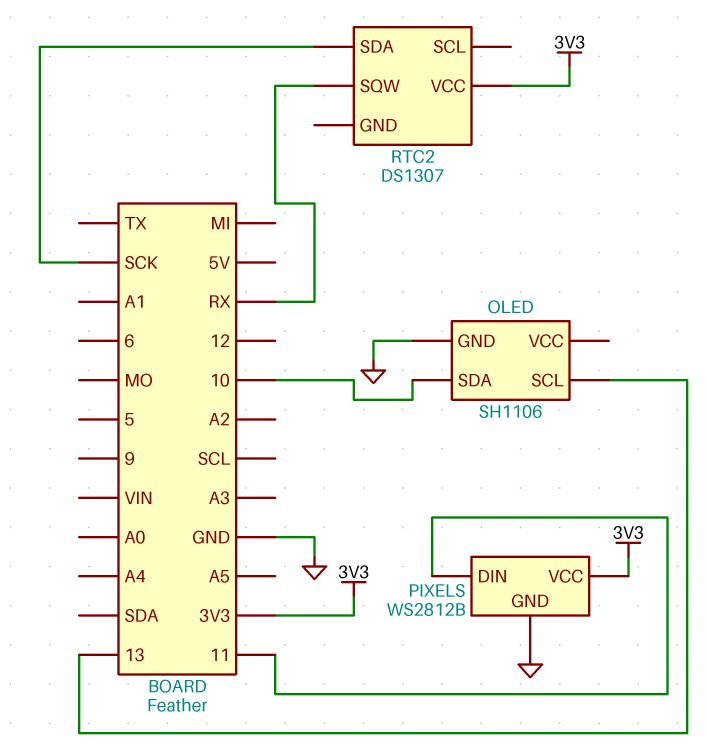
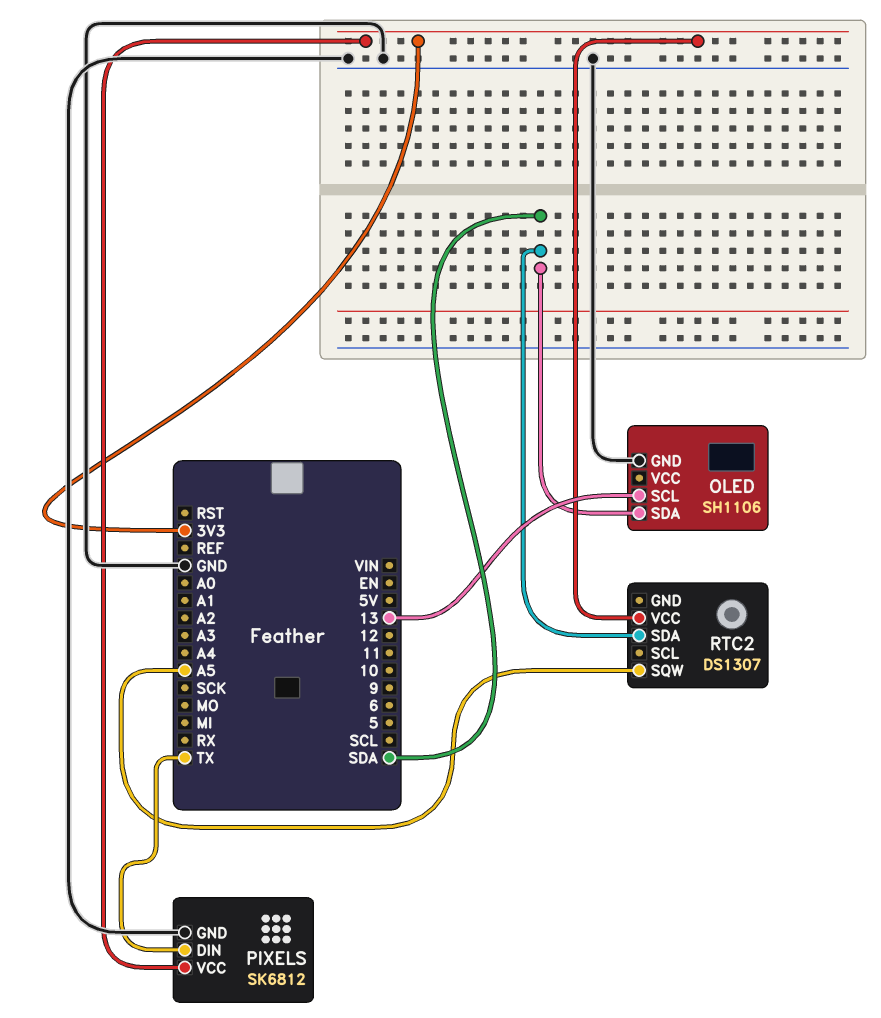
OLED pin SDA: 10 -> SDA
PIXELS: WS2812B -> SK6812
PIXELS pin DIN: 11 -> TX
RTC2 pin SDA: SCK -> SDA
RTC2 pin SQW: RX -> A5

